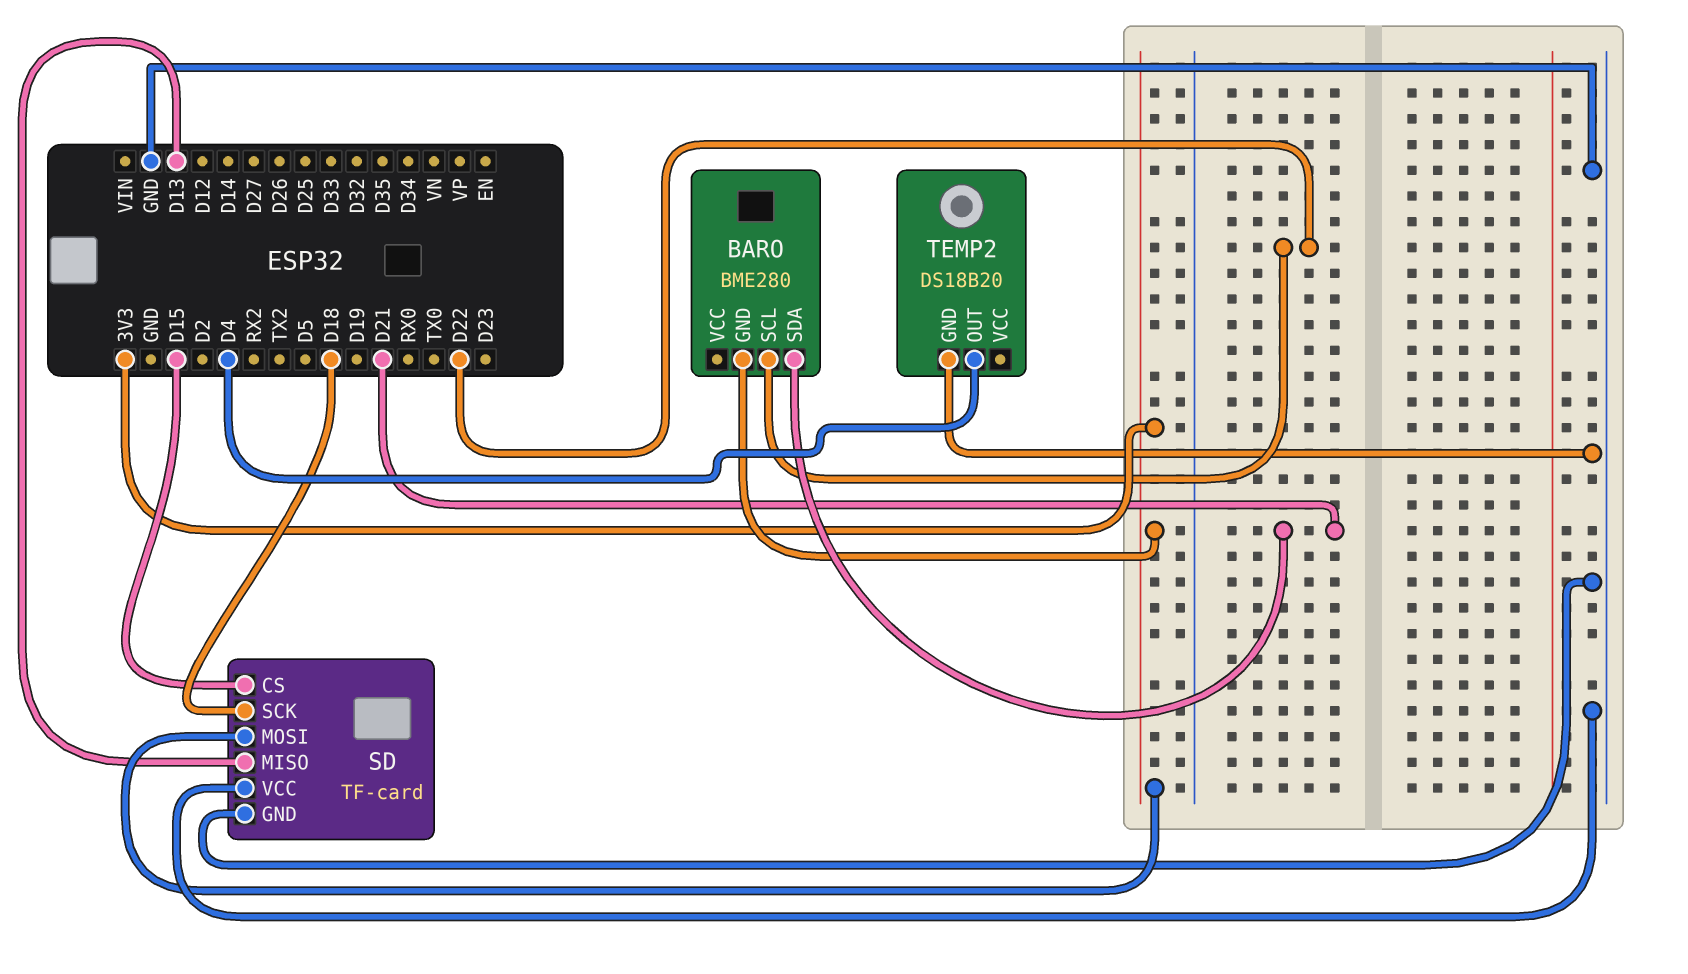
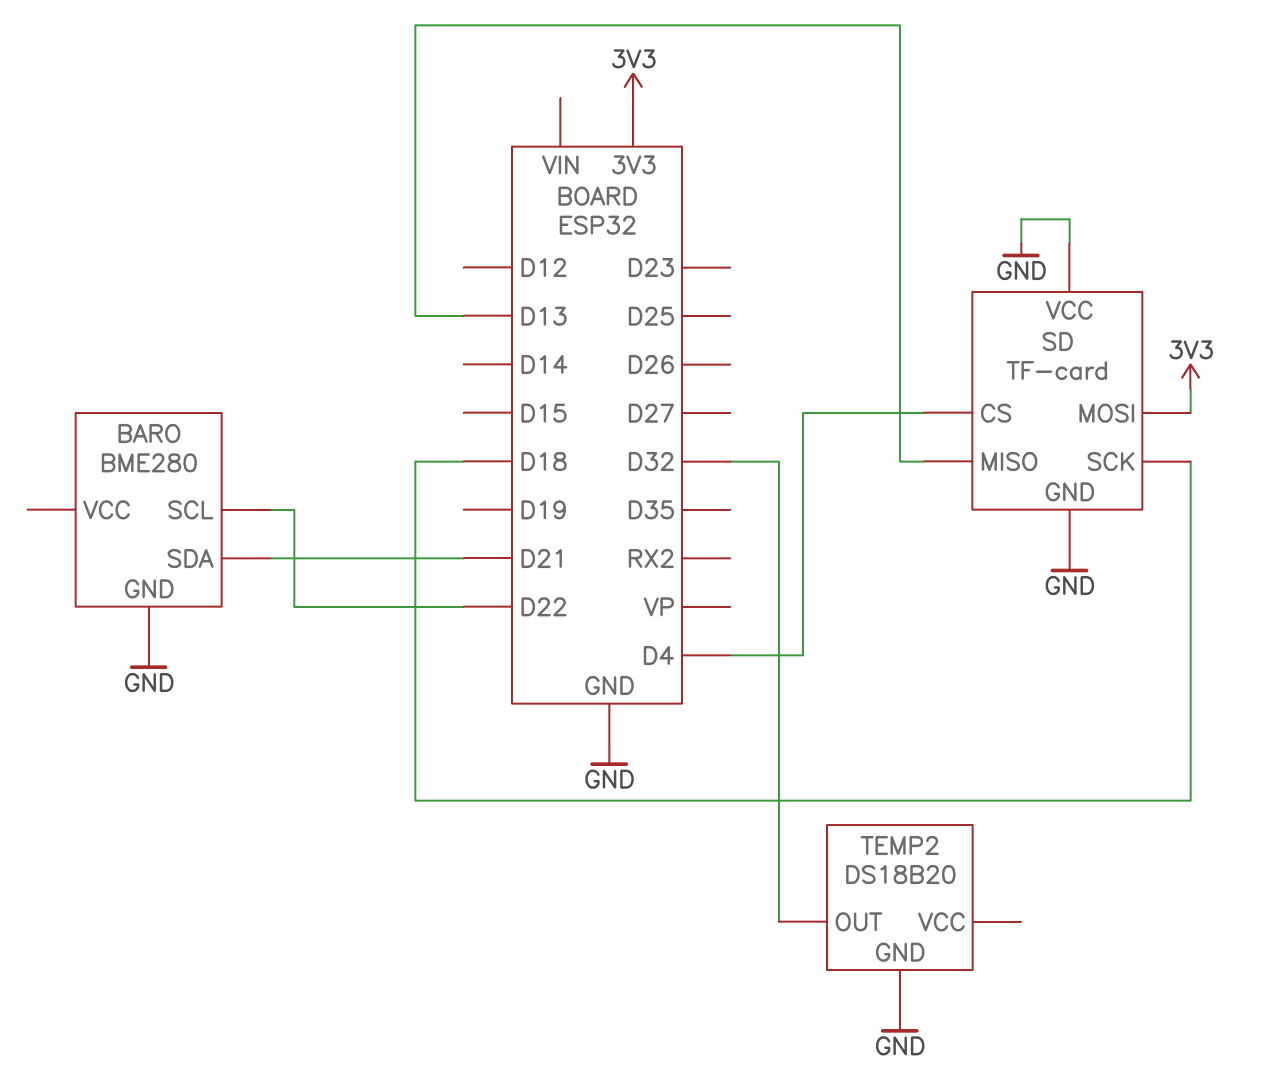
BARO pin GND: 3V3 -> GND
SD pin CS: D15 -> D4
TEMP2 pin OUT: D4 -> D32

